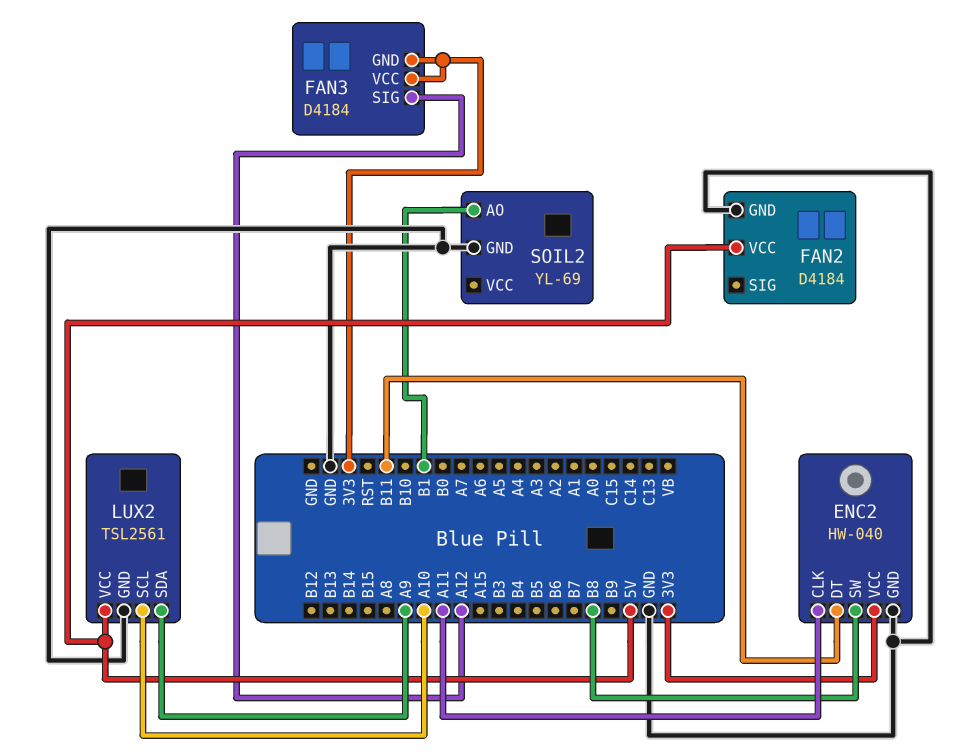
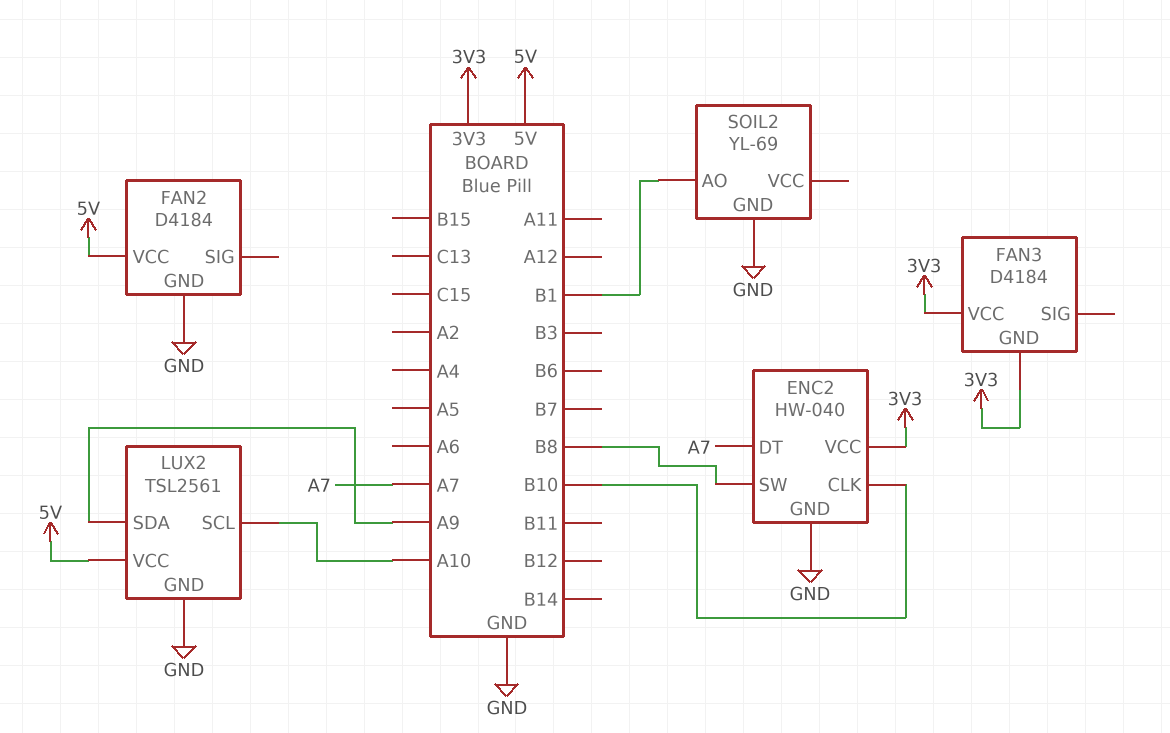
ENC2 pin CLK: A11 -> B10
ENC2 pin DT: B11 -> A7
FAN3 pin SIG: A12 -> none

